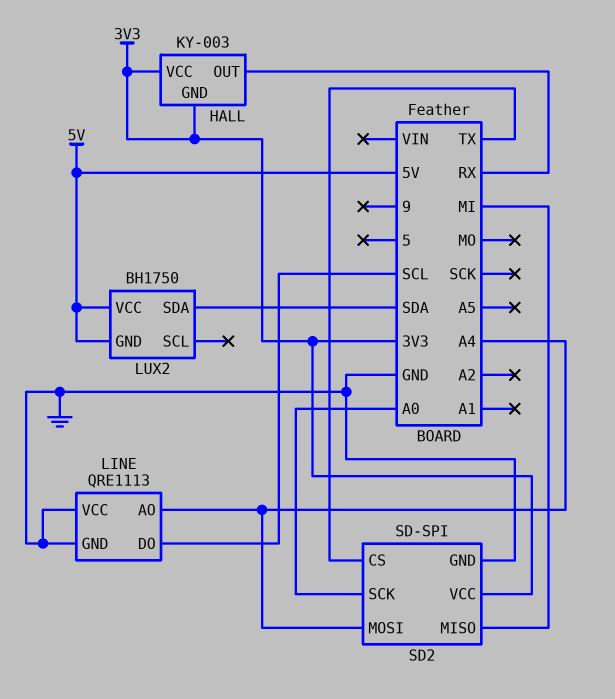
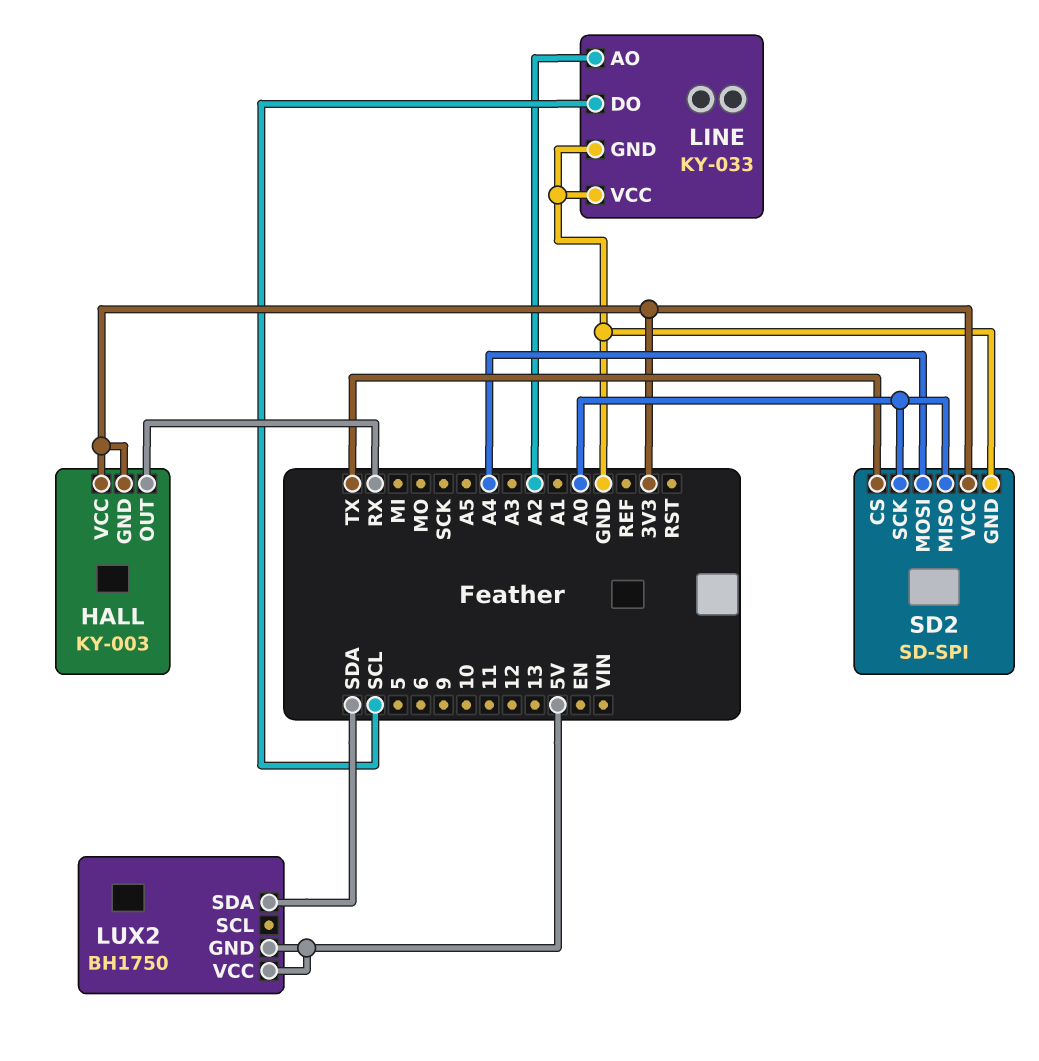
LINE: QRE1113 -> KY-033
LINE pin AO: A4 -> A2
SD2 pin MISO: MI -> A0

